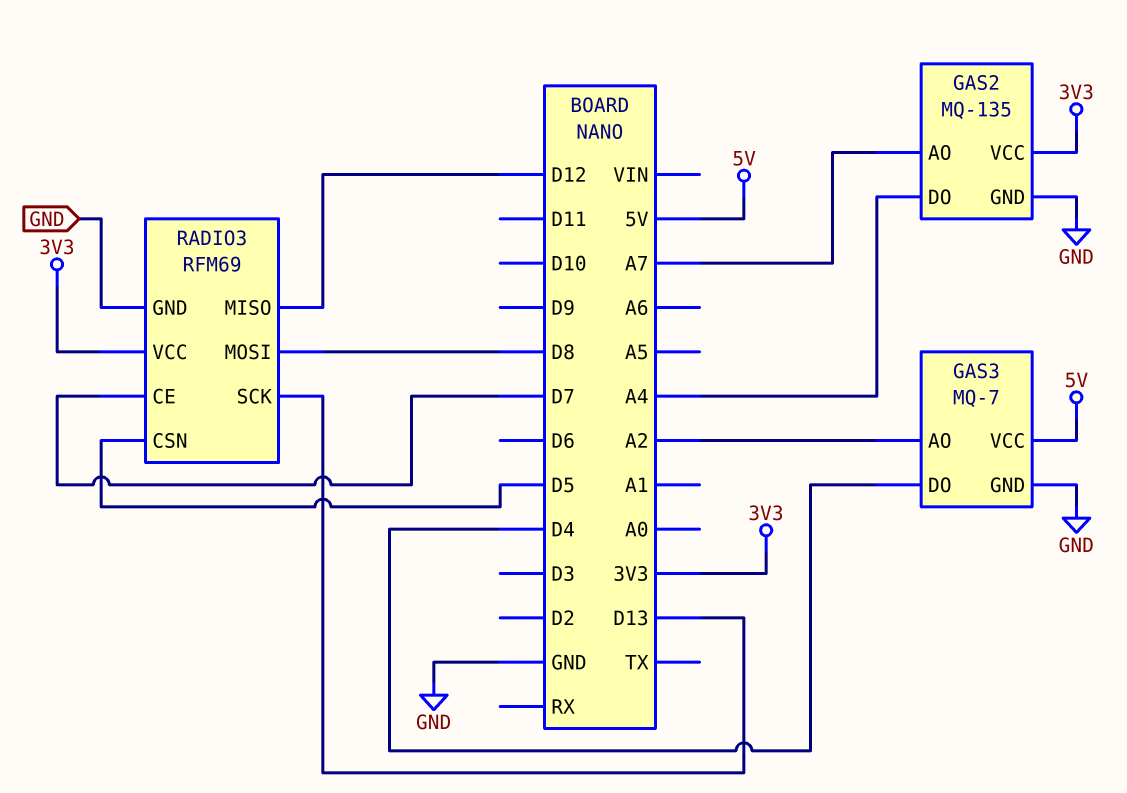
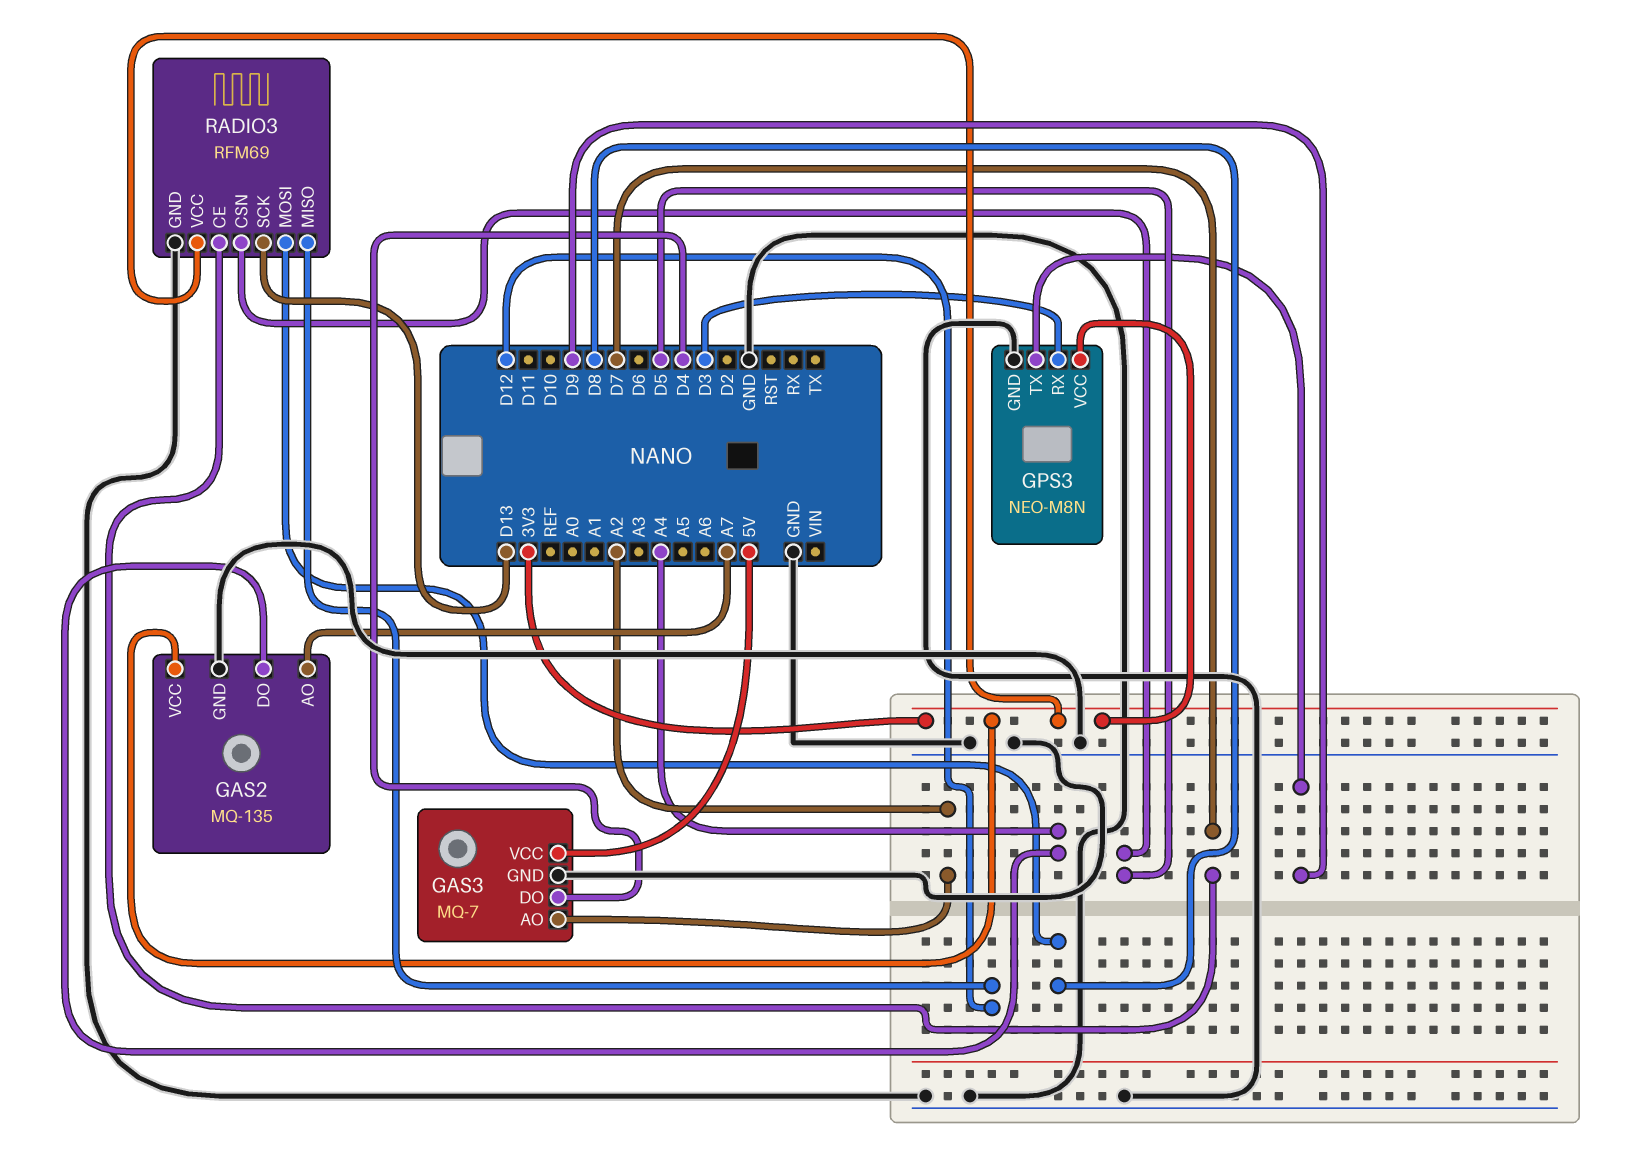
GPS3: none -> NEO-M8N
GPS3 pin GND: none -> GND
GPS3 pin RX: none -> D3
GPS3 pin TX: none -> D9
GPS3 pin VCC: none -> 3V3

